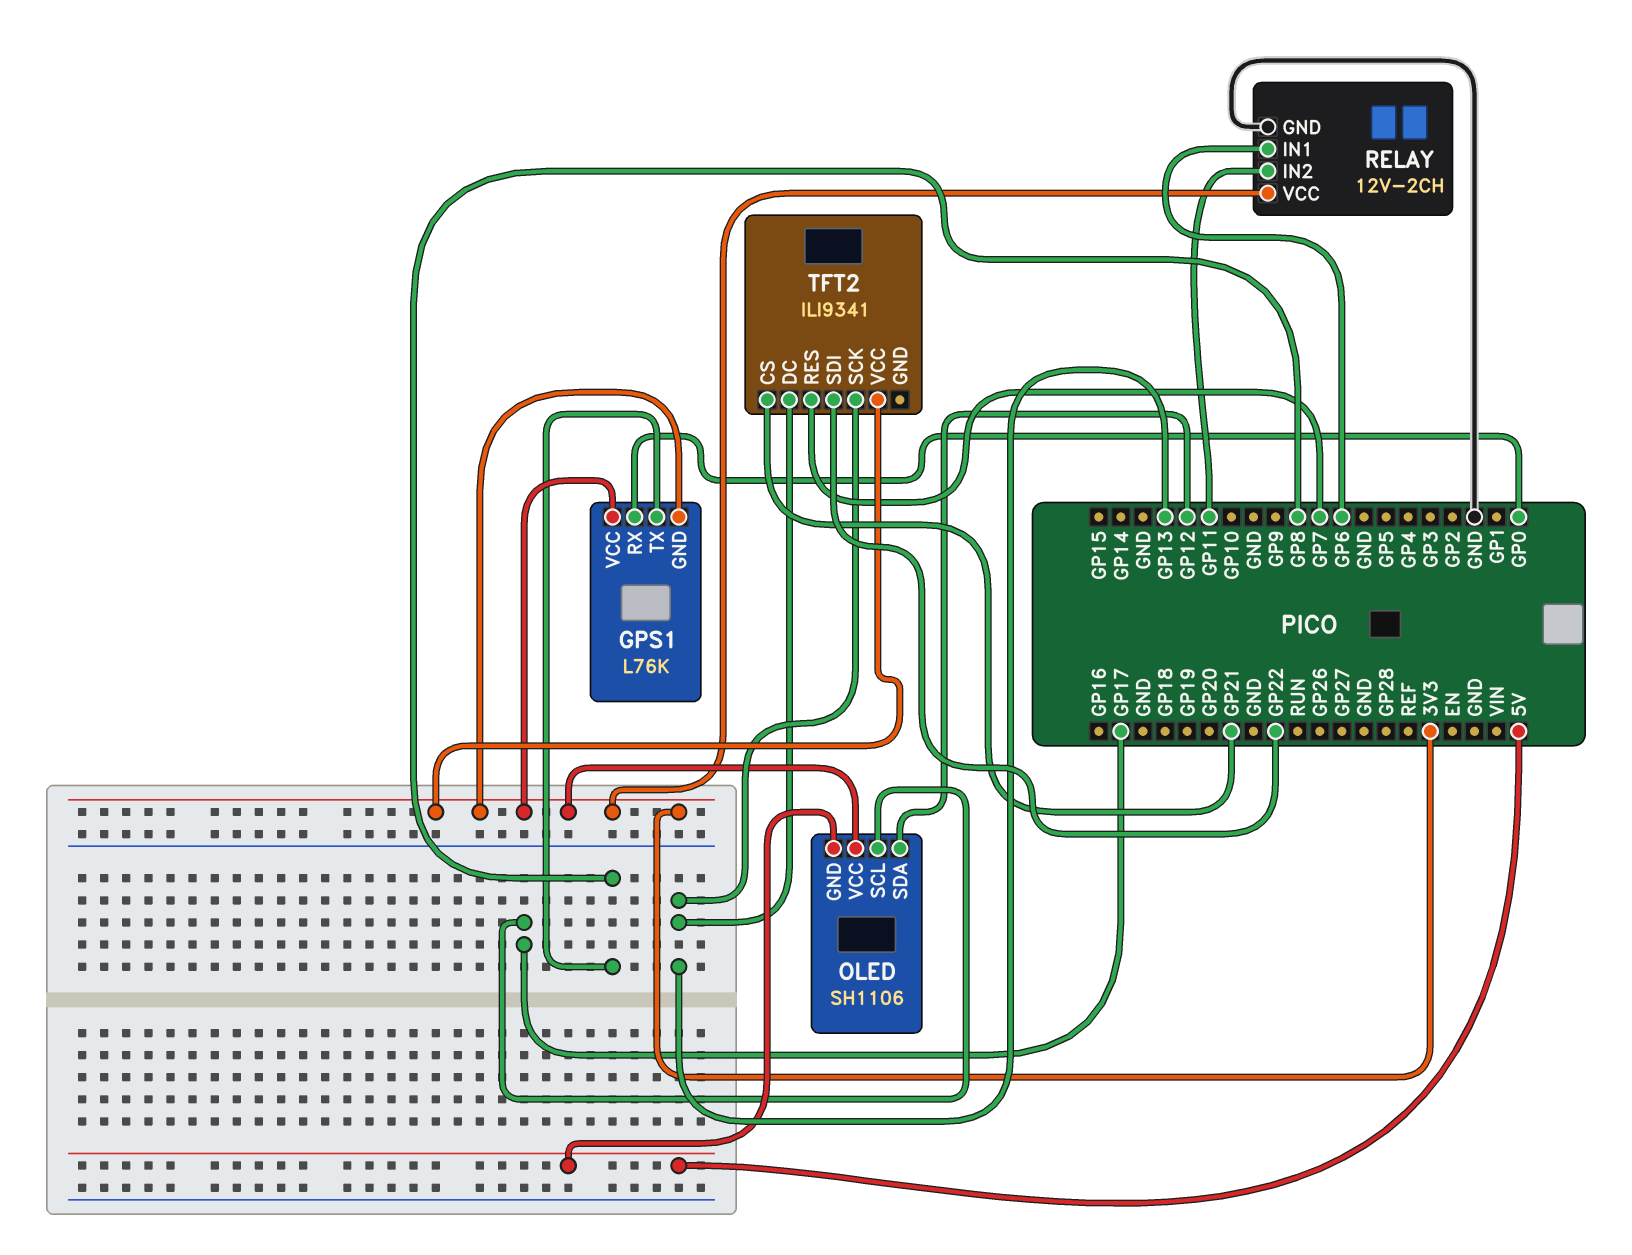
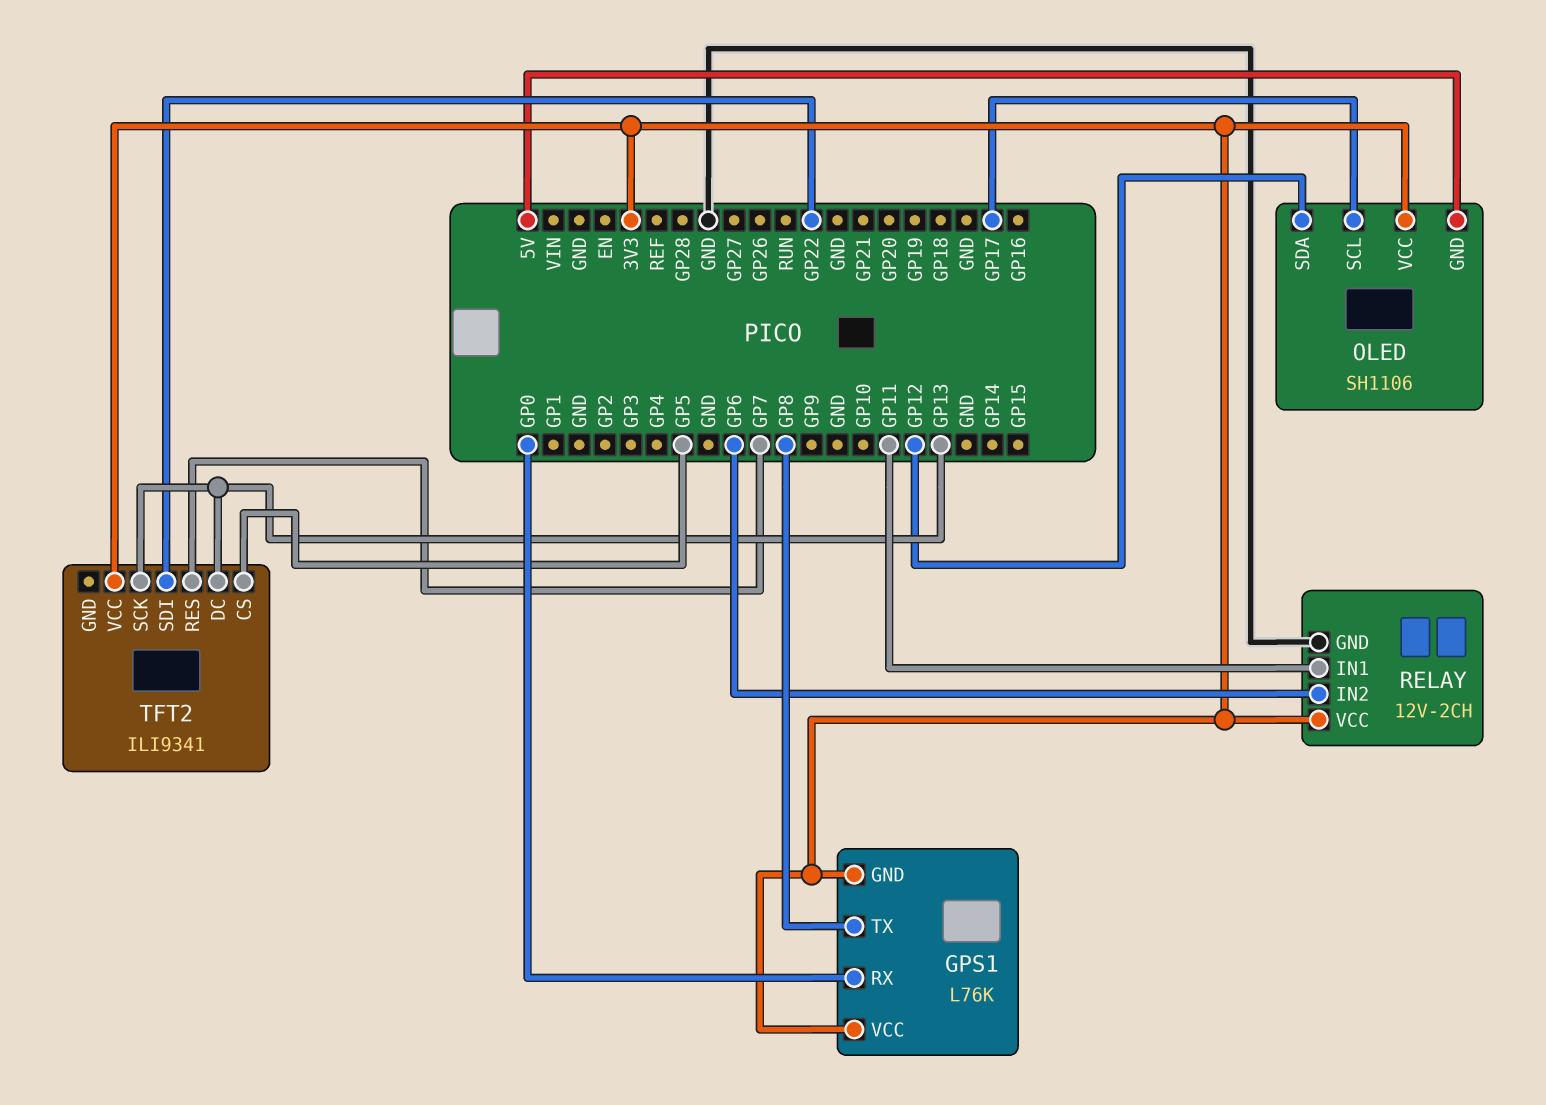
RELAY pin IN1: GP6 -> GP11
RELAY pin IN2: GP11 -> GP6
TFT2 pin CS: GP21 -> GP5

